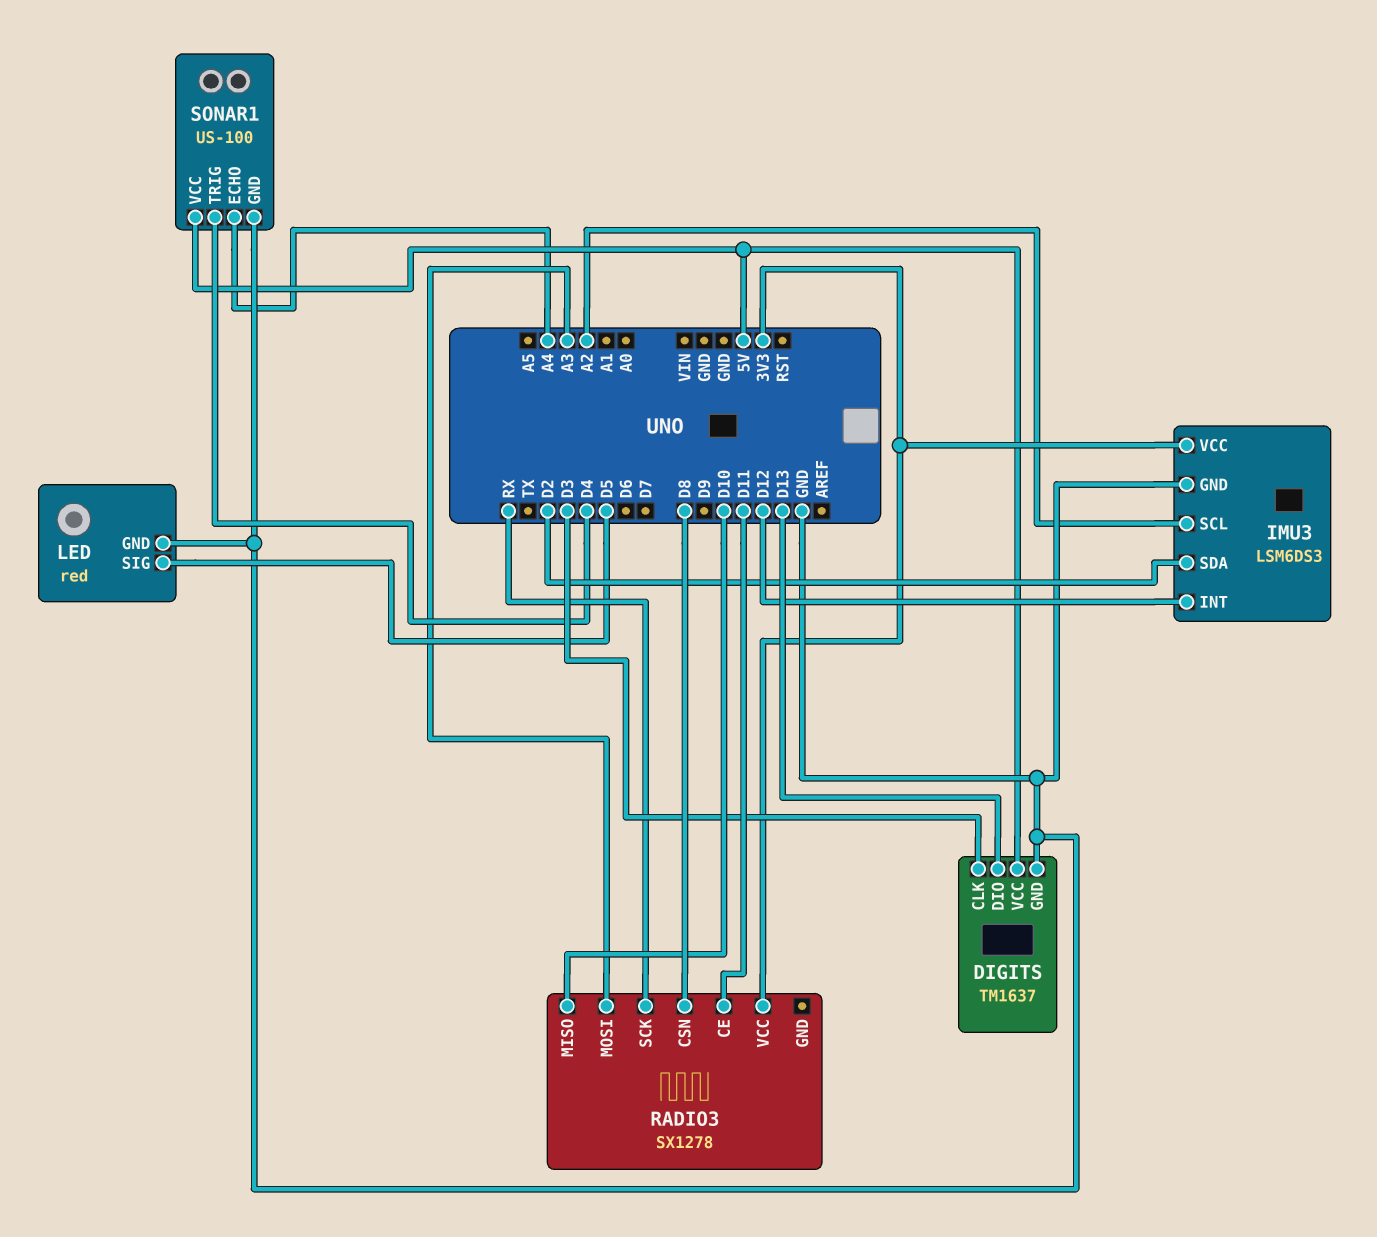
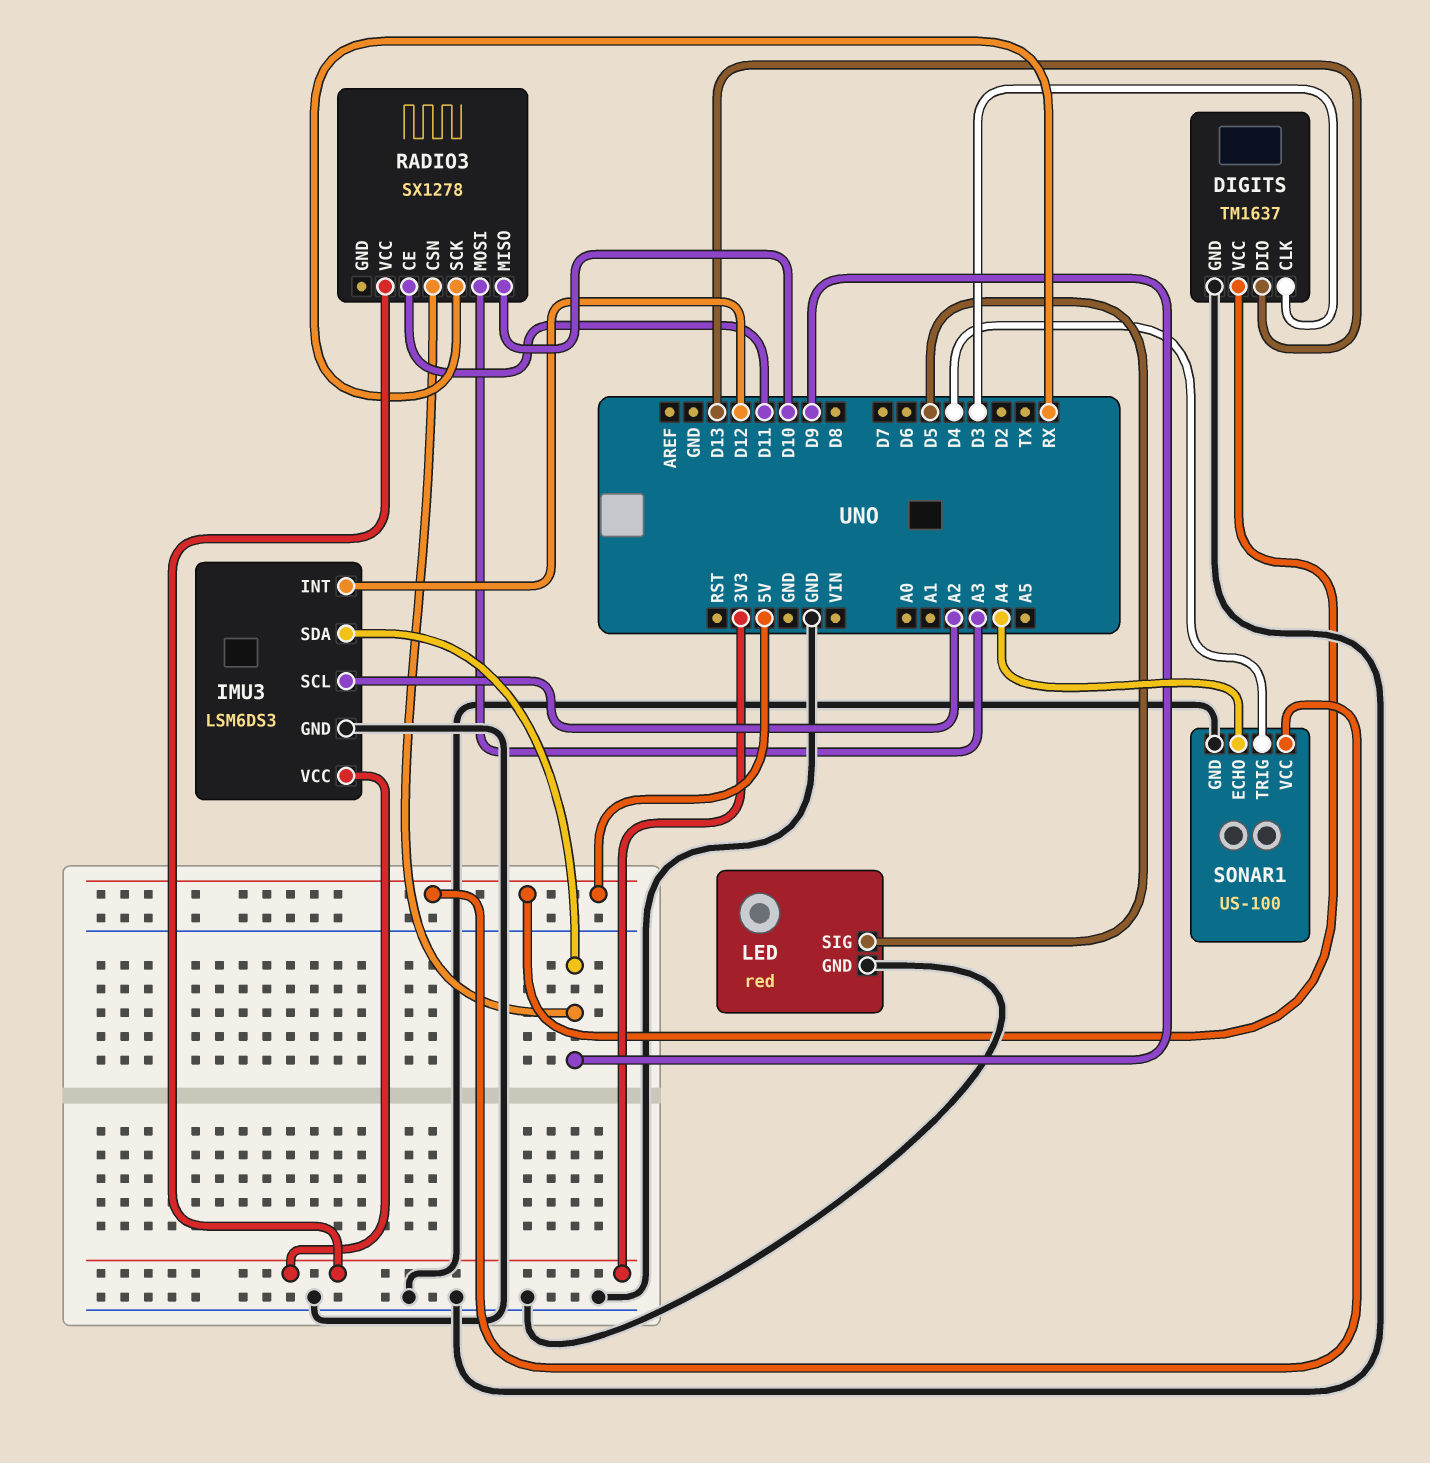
IMU3 pin SDA: D2 -> D9
RADIO3 pin CSN: D8 -> D9

